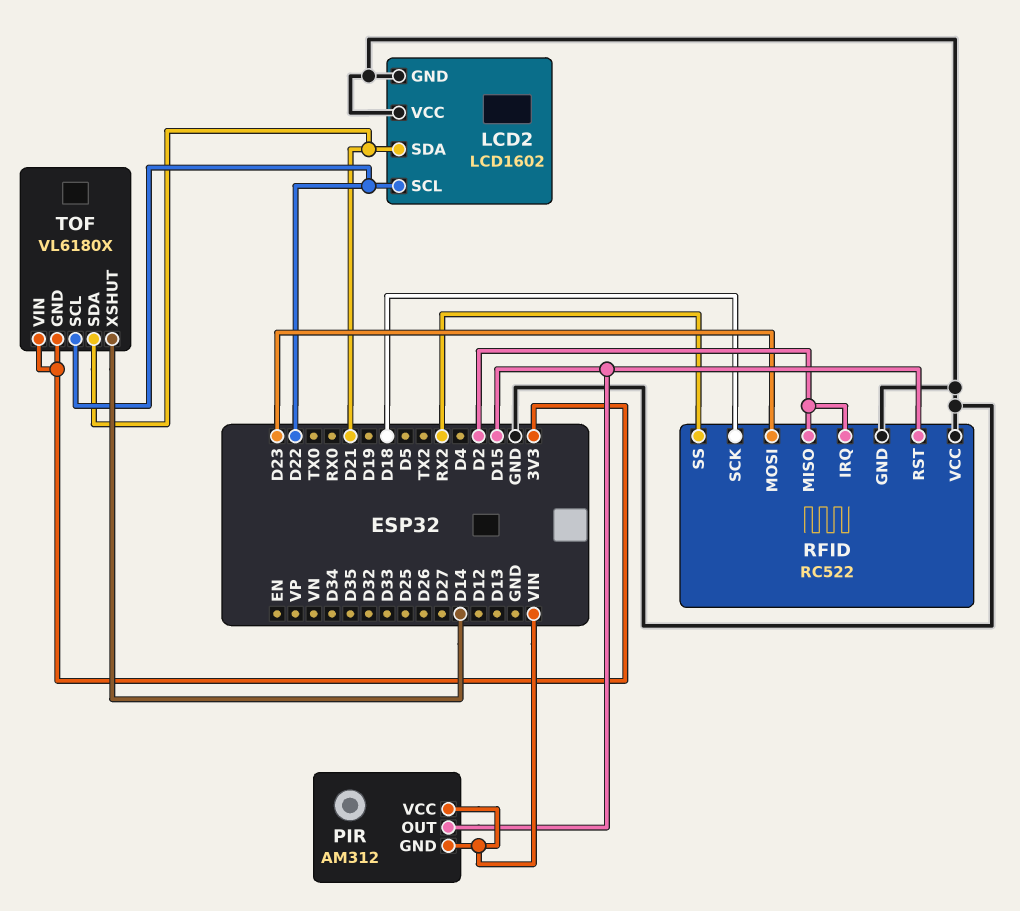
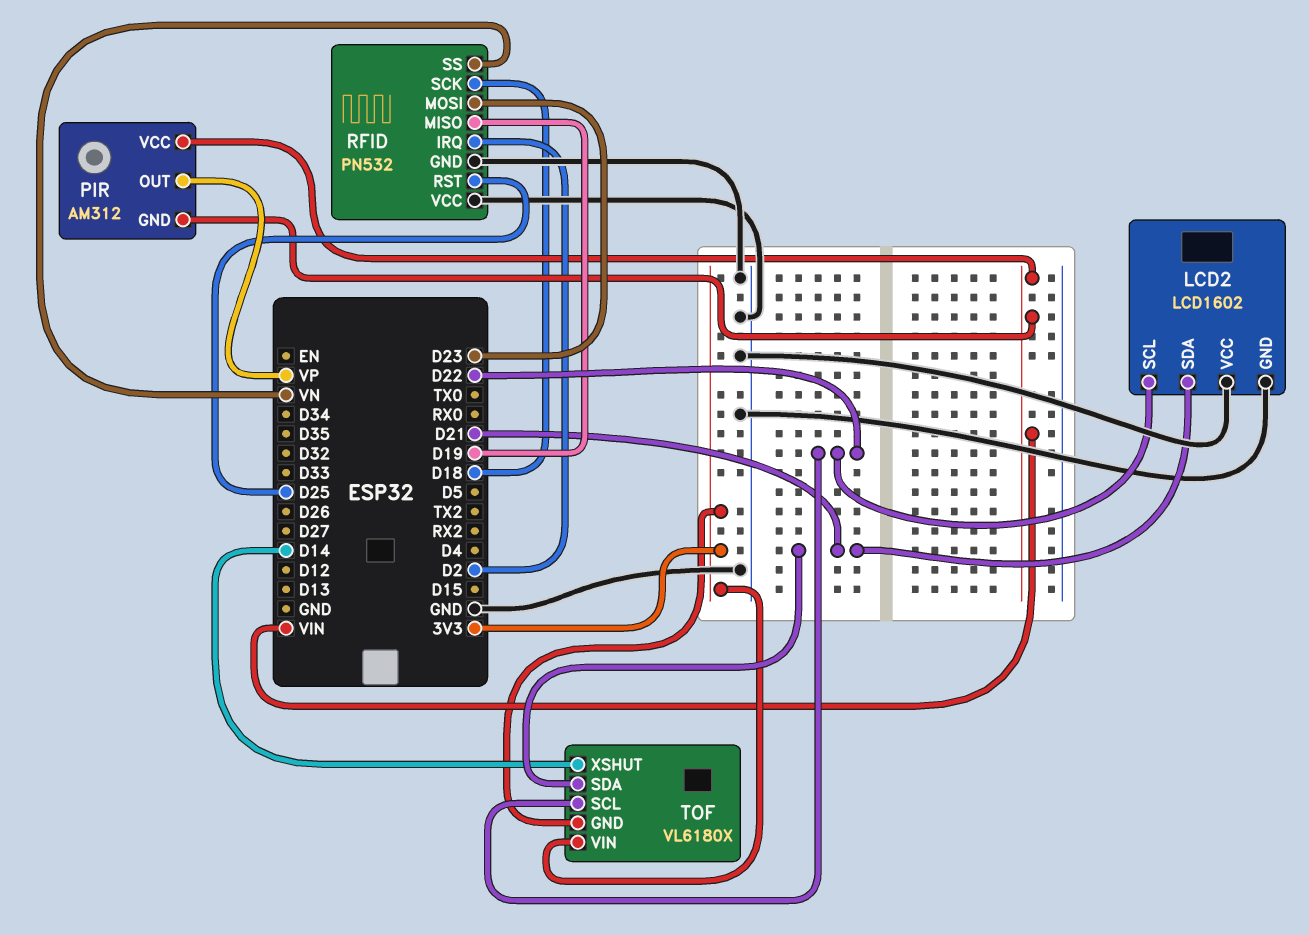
PIR pin OUT: D15 -> VP
RFID: RC522 -> PN532
RFID pin MISO: D2 -> D19
RFID pin RST: D15 -> D25
RFID pin SS: RX2 -> VN

